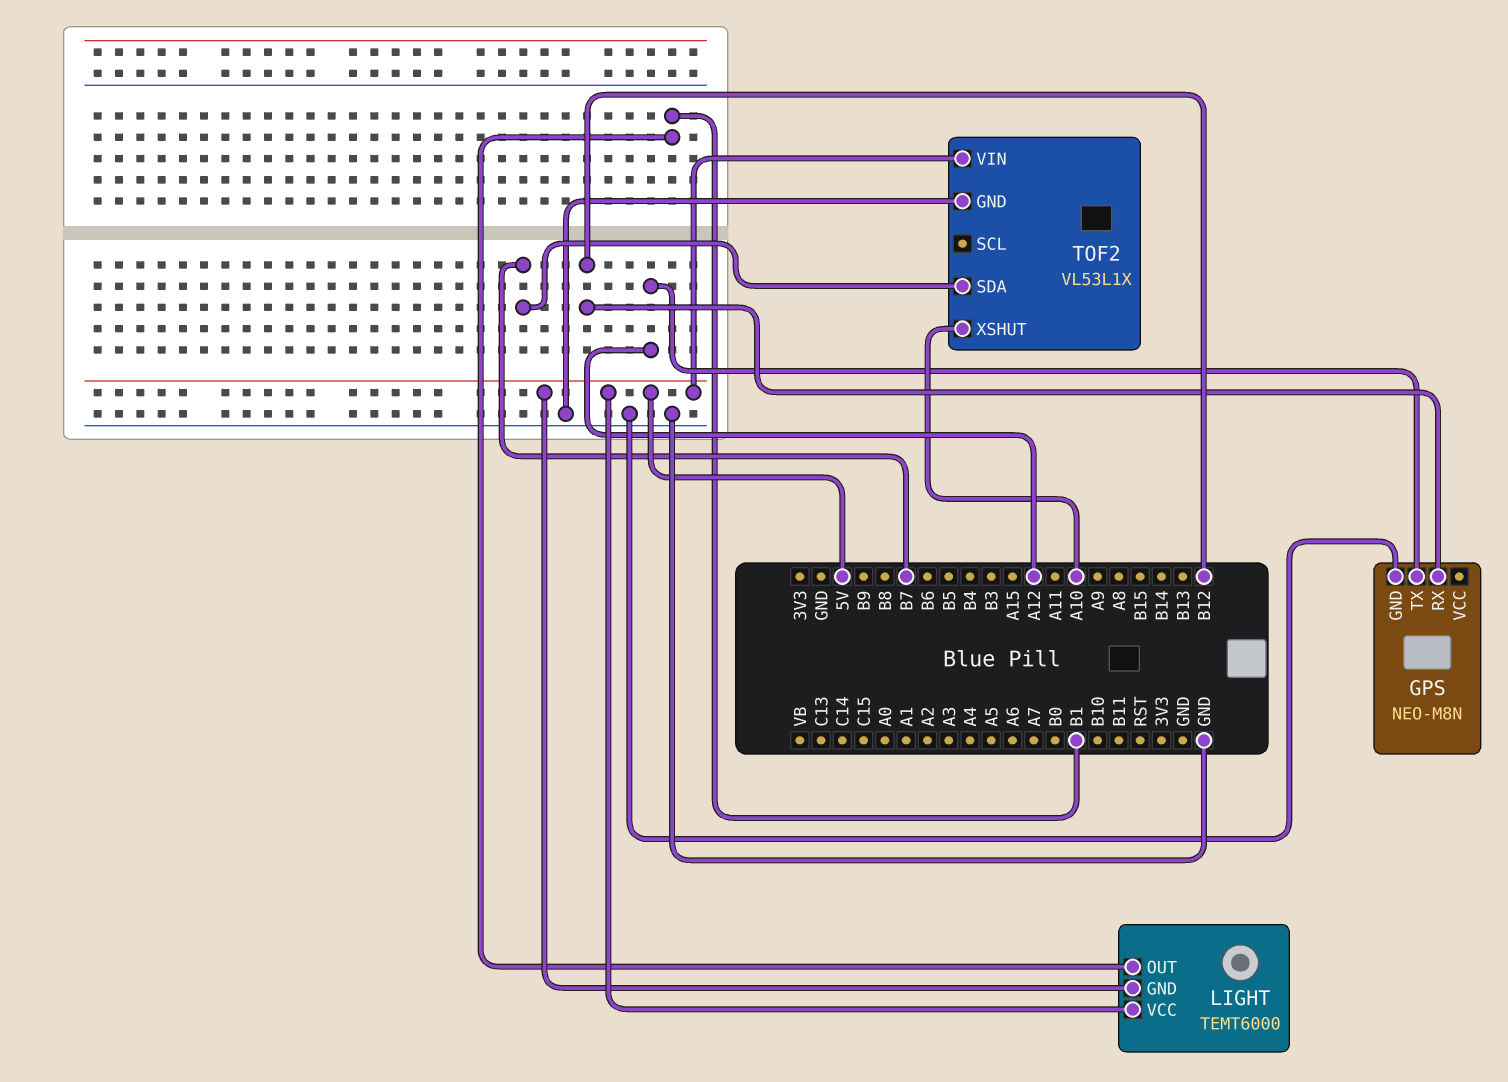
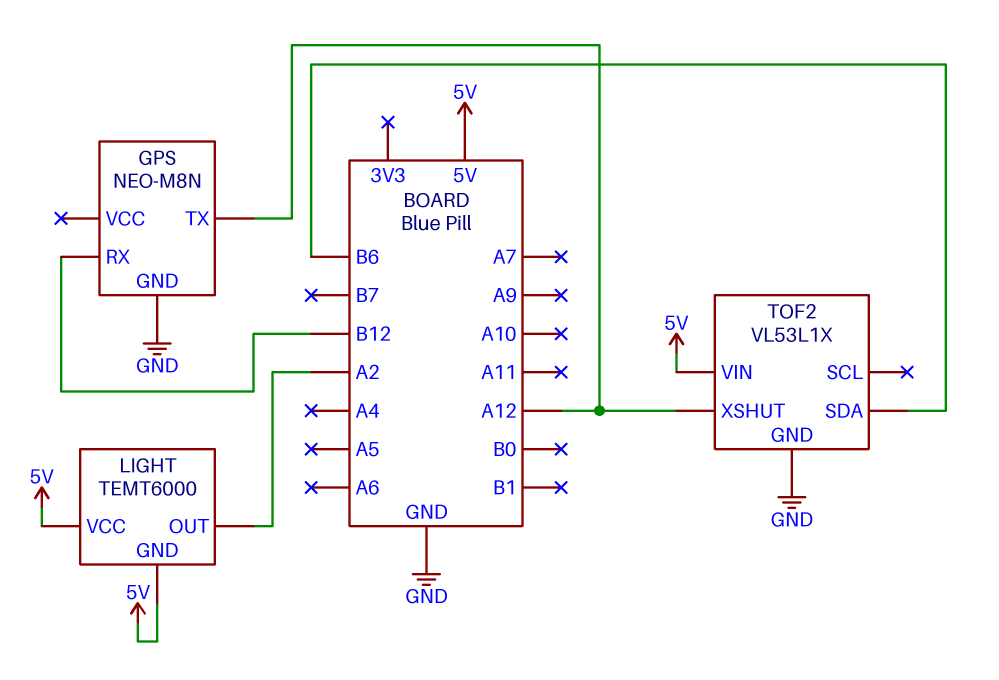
LIGHT pin OUT: B1 -> A2
TOF2 pin SDA: B7 -> B6
TOF2 pin XSHUT: A10 -> A12

